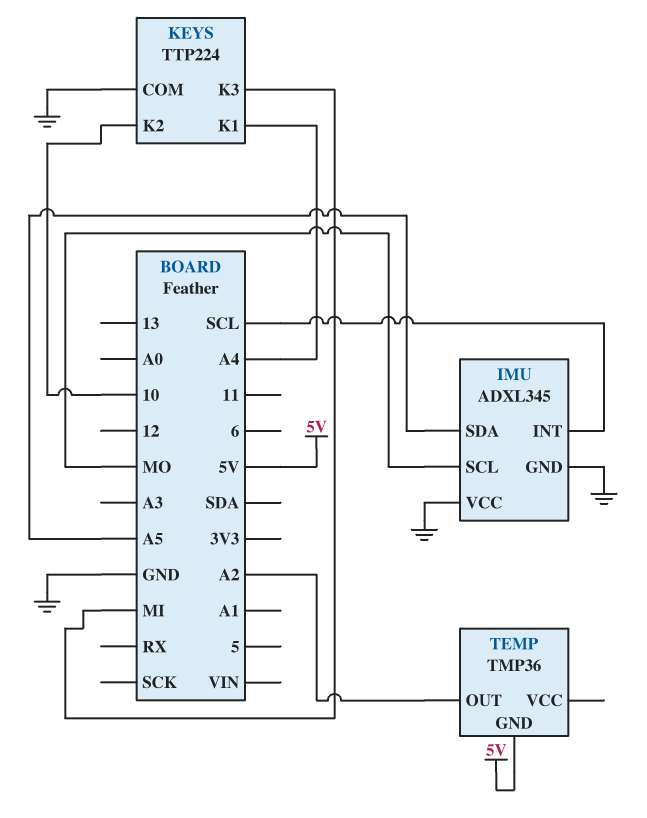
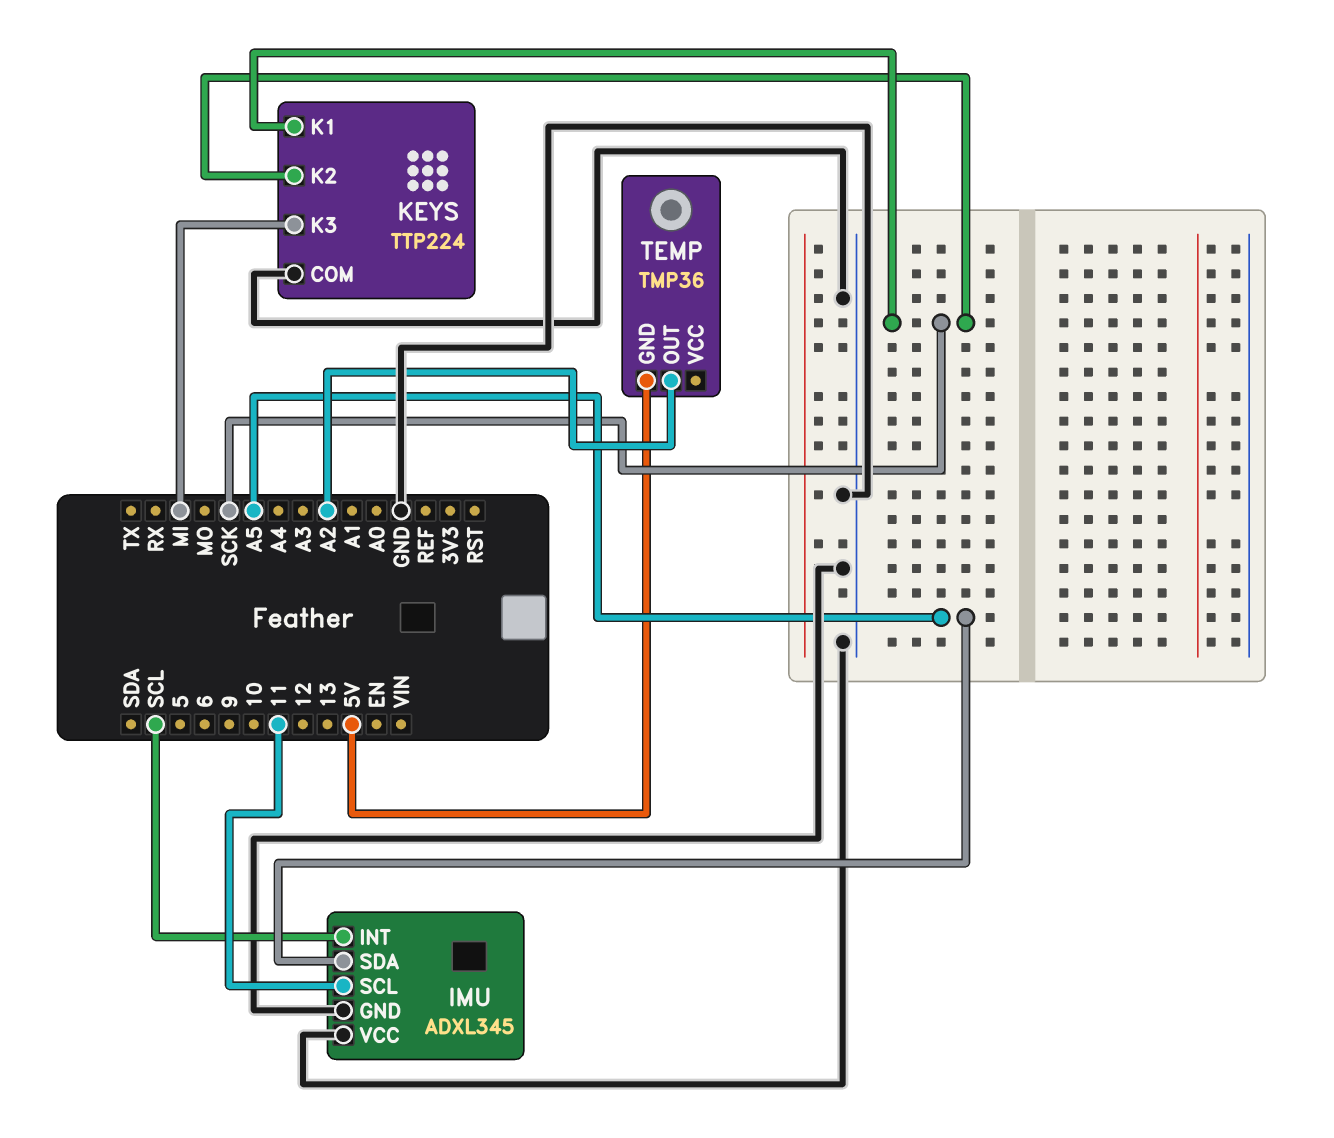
IMU pin SCL: MO -> 11
KEYS pin K1: A4 -> SCK
KEYS pin K2: 10 -> SCK

